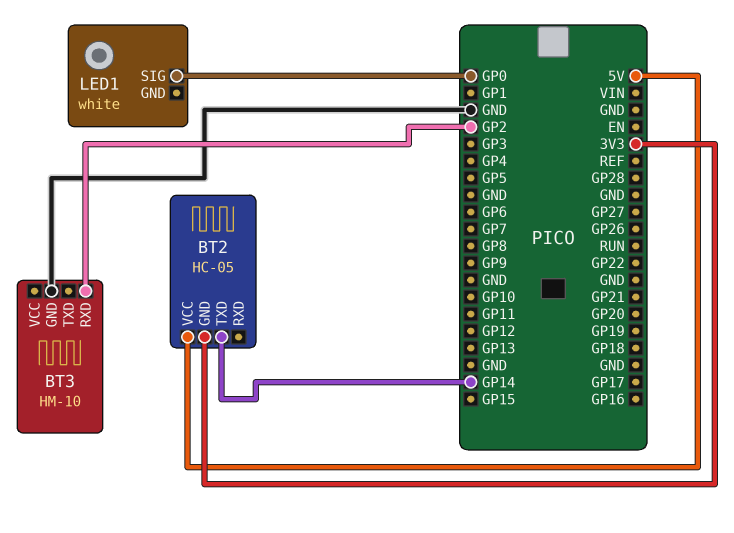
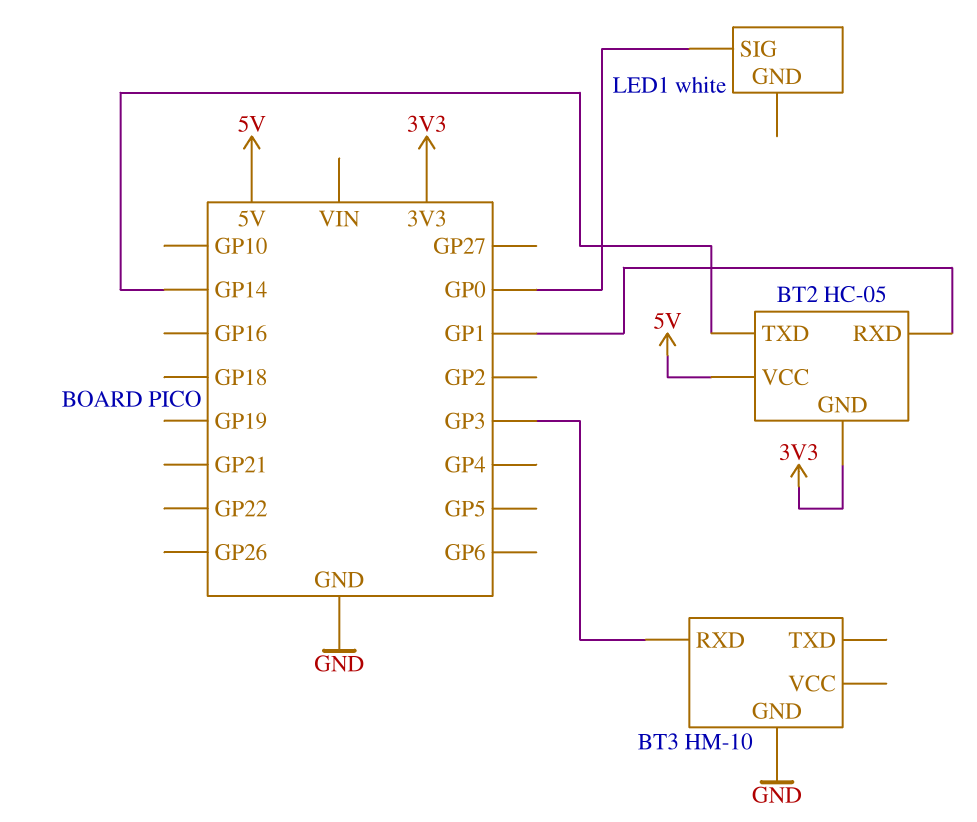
BT2 pin RXD: none -> GP1
BT3 pin RXD: GP2 -> GP3

